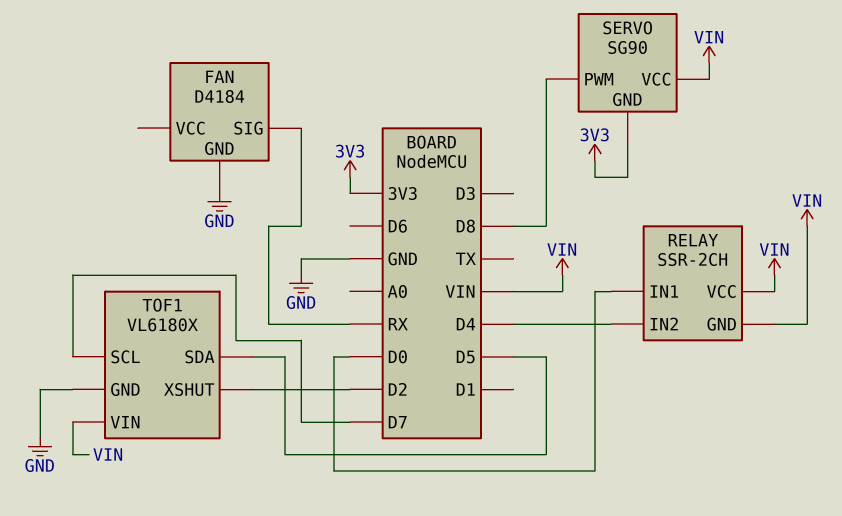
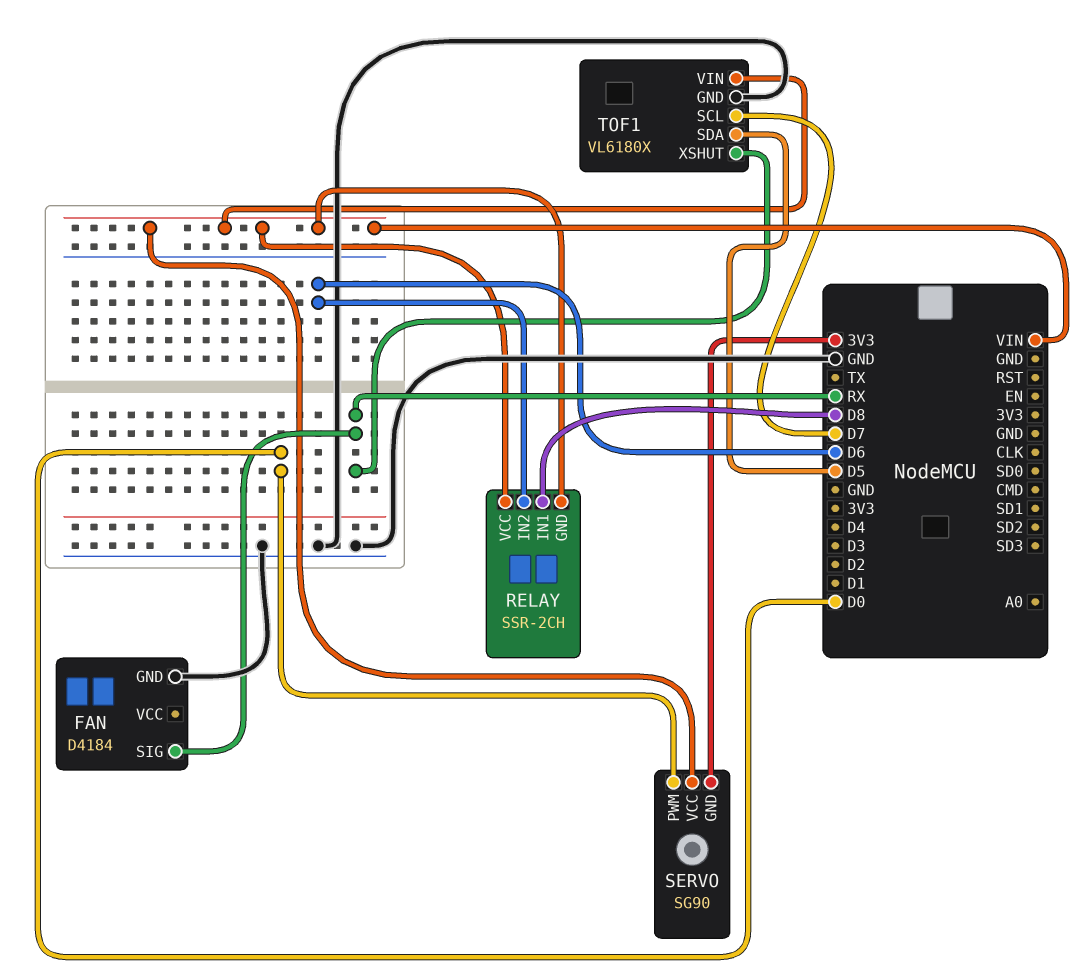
RELAY pin IN1: D0 -> D8
RELAY pin IN2: D4 -> D6
SERVO pin PWM: D8 -> D0
TOF1 pin XSHUT: D2 -> RX

